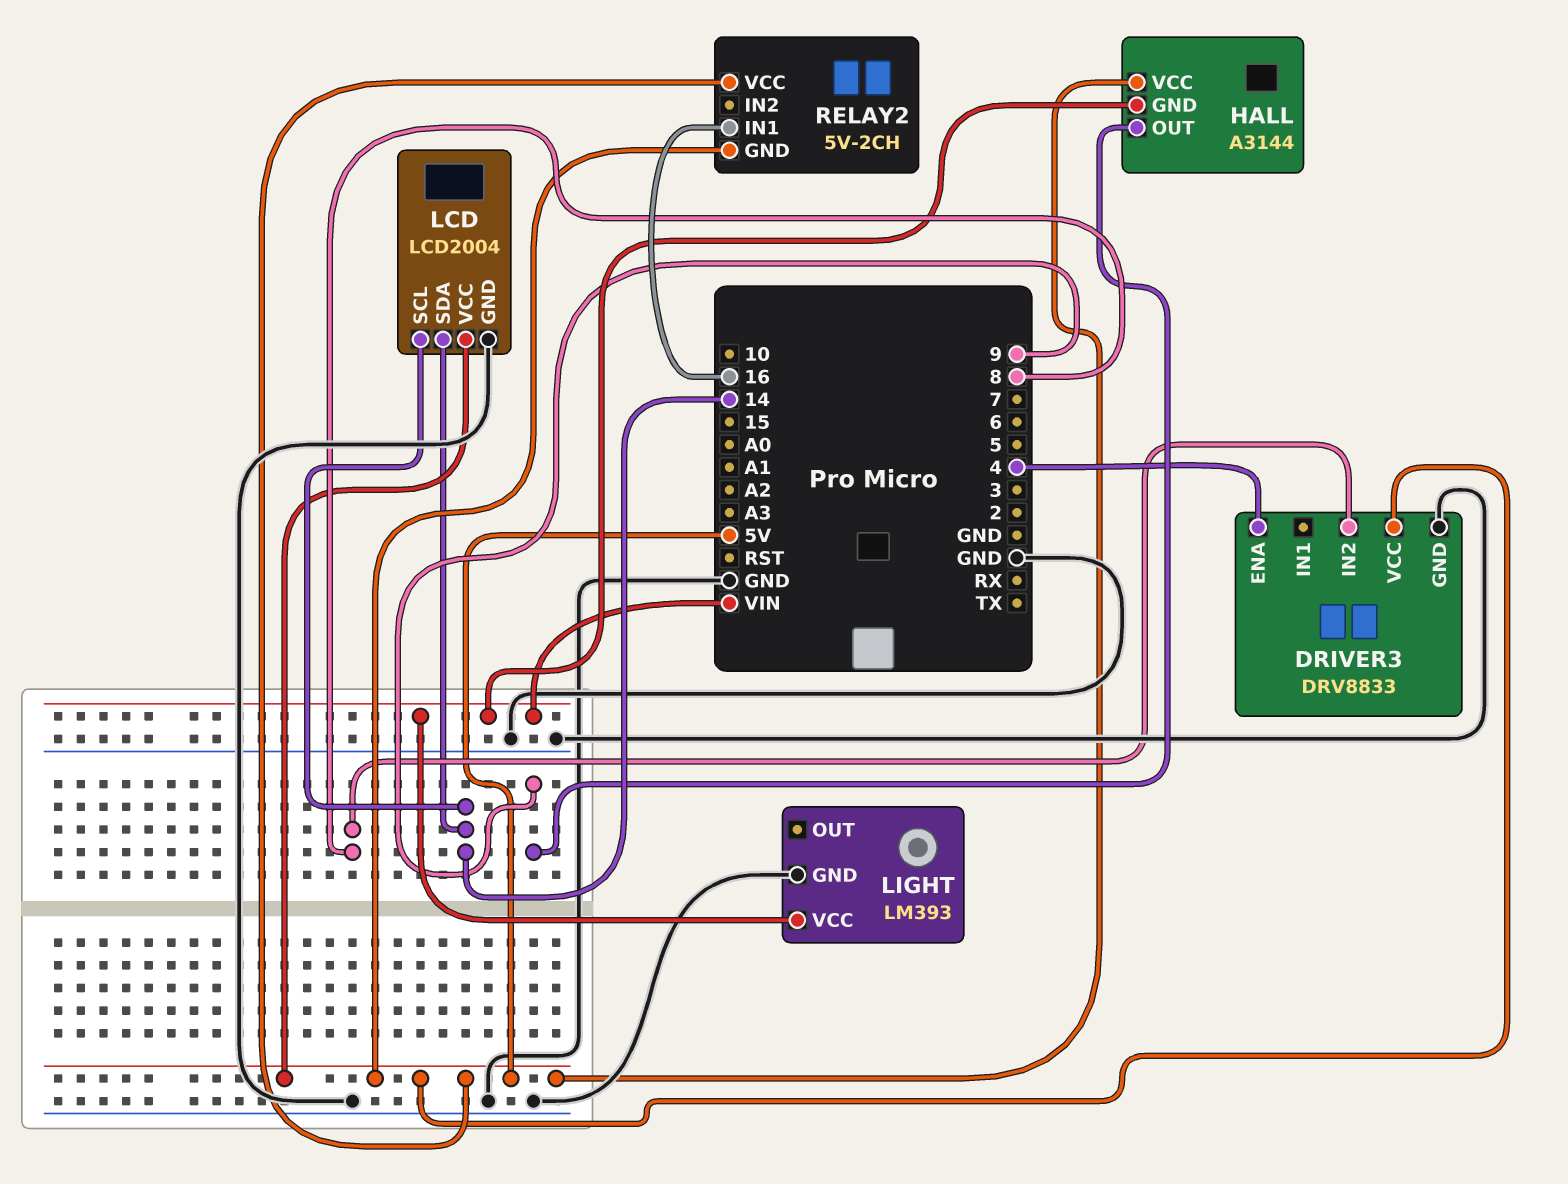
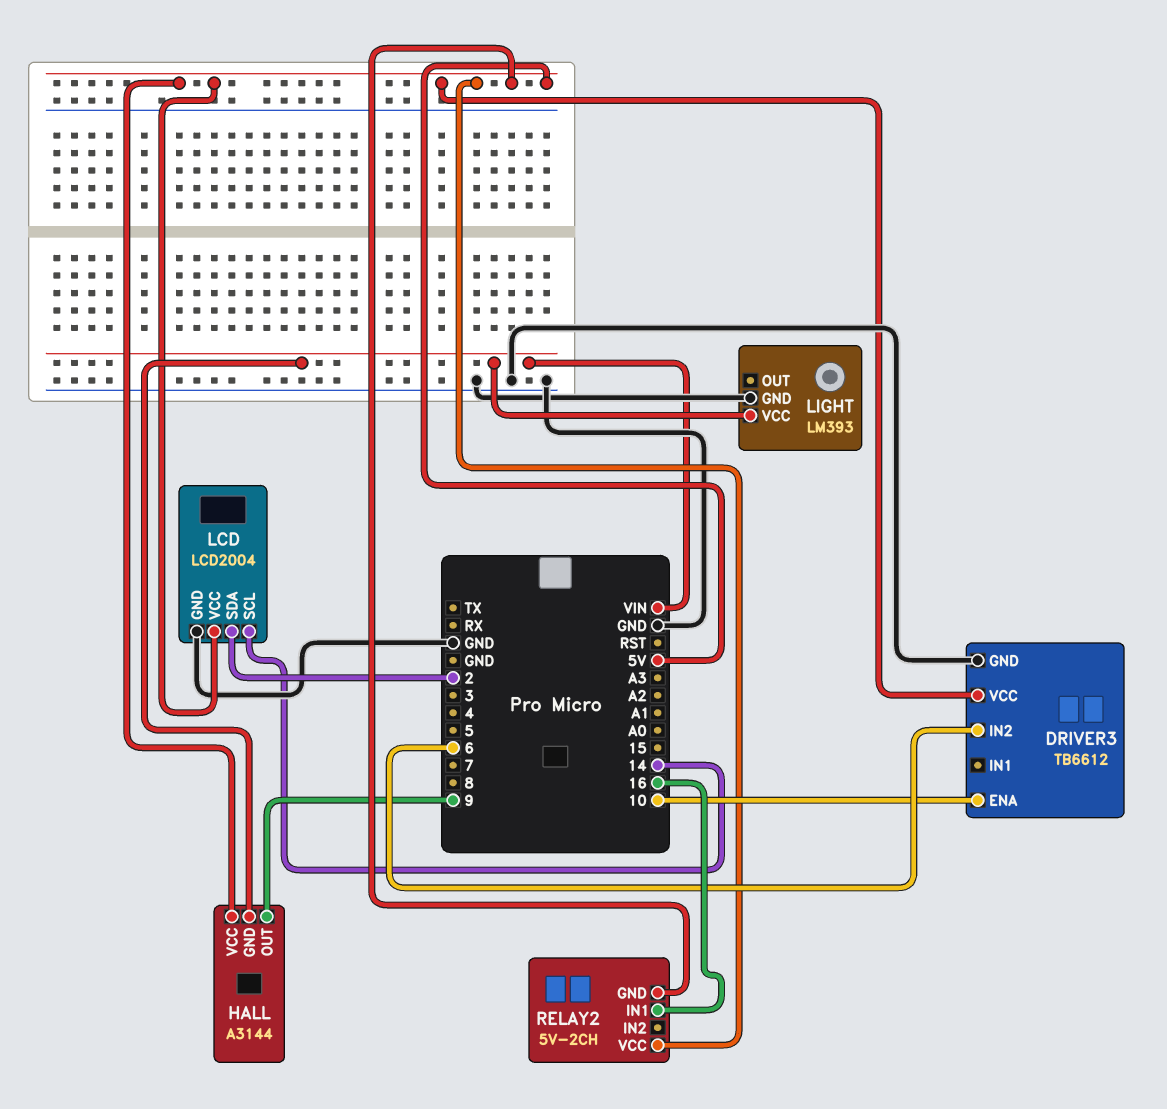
DRIVER3: DRV8833 -> TB6612
DRIVER3 pin ENA: 4 -> 10
DRIVER3 pin IN2: 8 -> 6
LCD pin SDA: 14 -> 2

